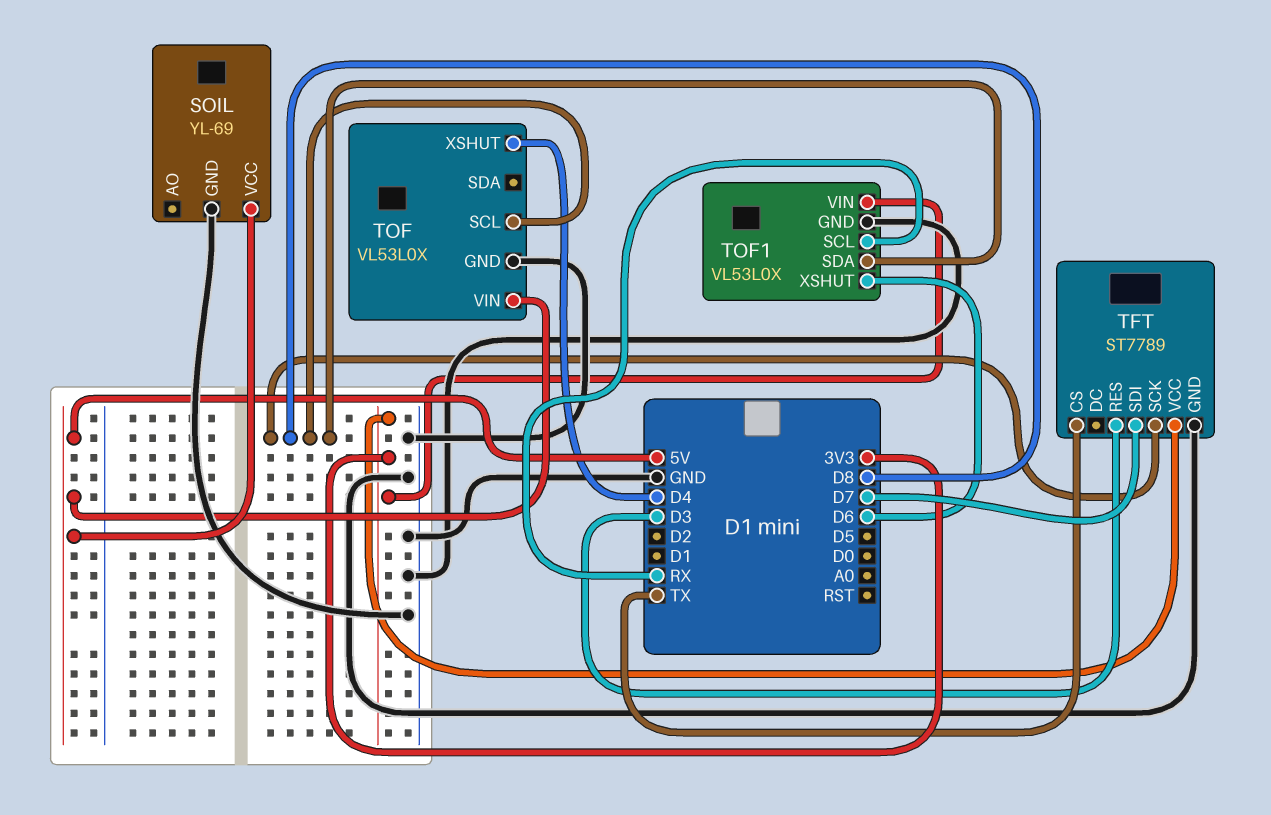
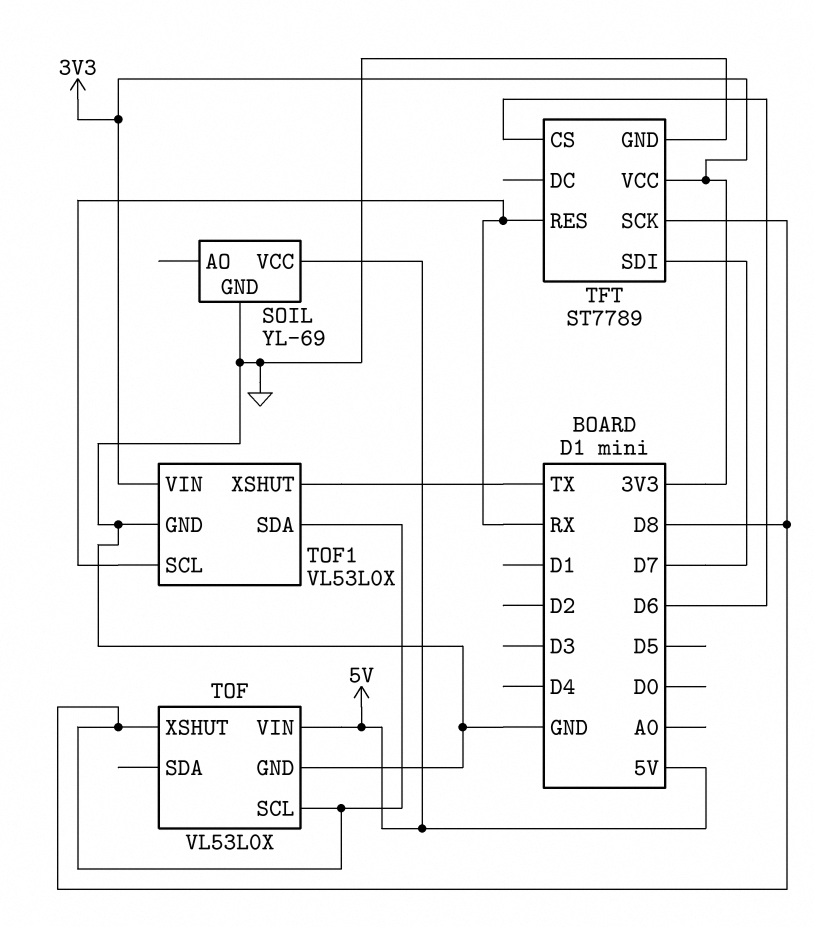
TFT pin CS: TX -> D6
TFT pin RES: D3 -> RX
TOF pin XSHUT: D4 -> D8
TOF1 pin XSHUT: D6 -> TX

